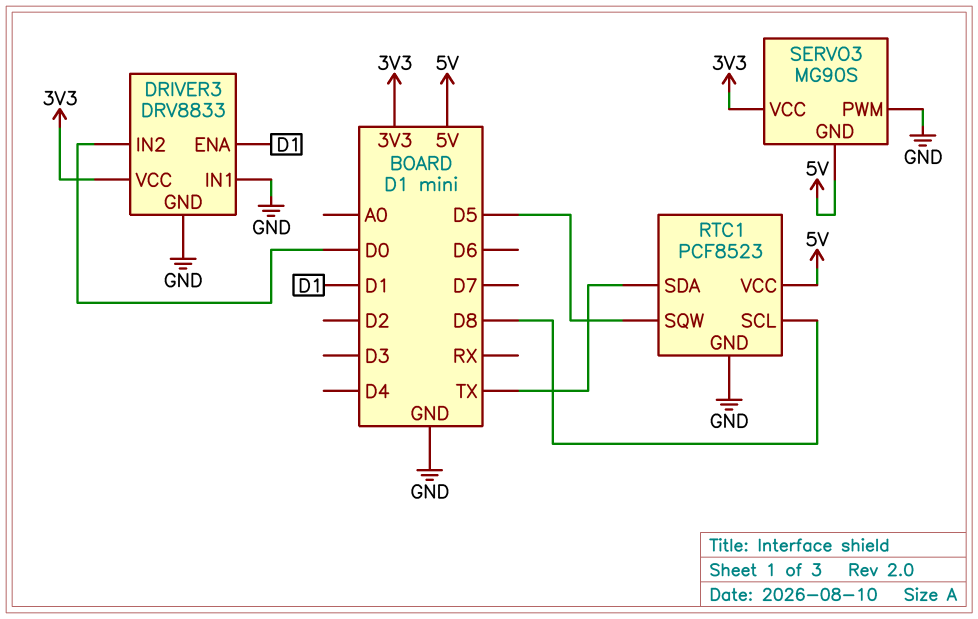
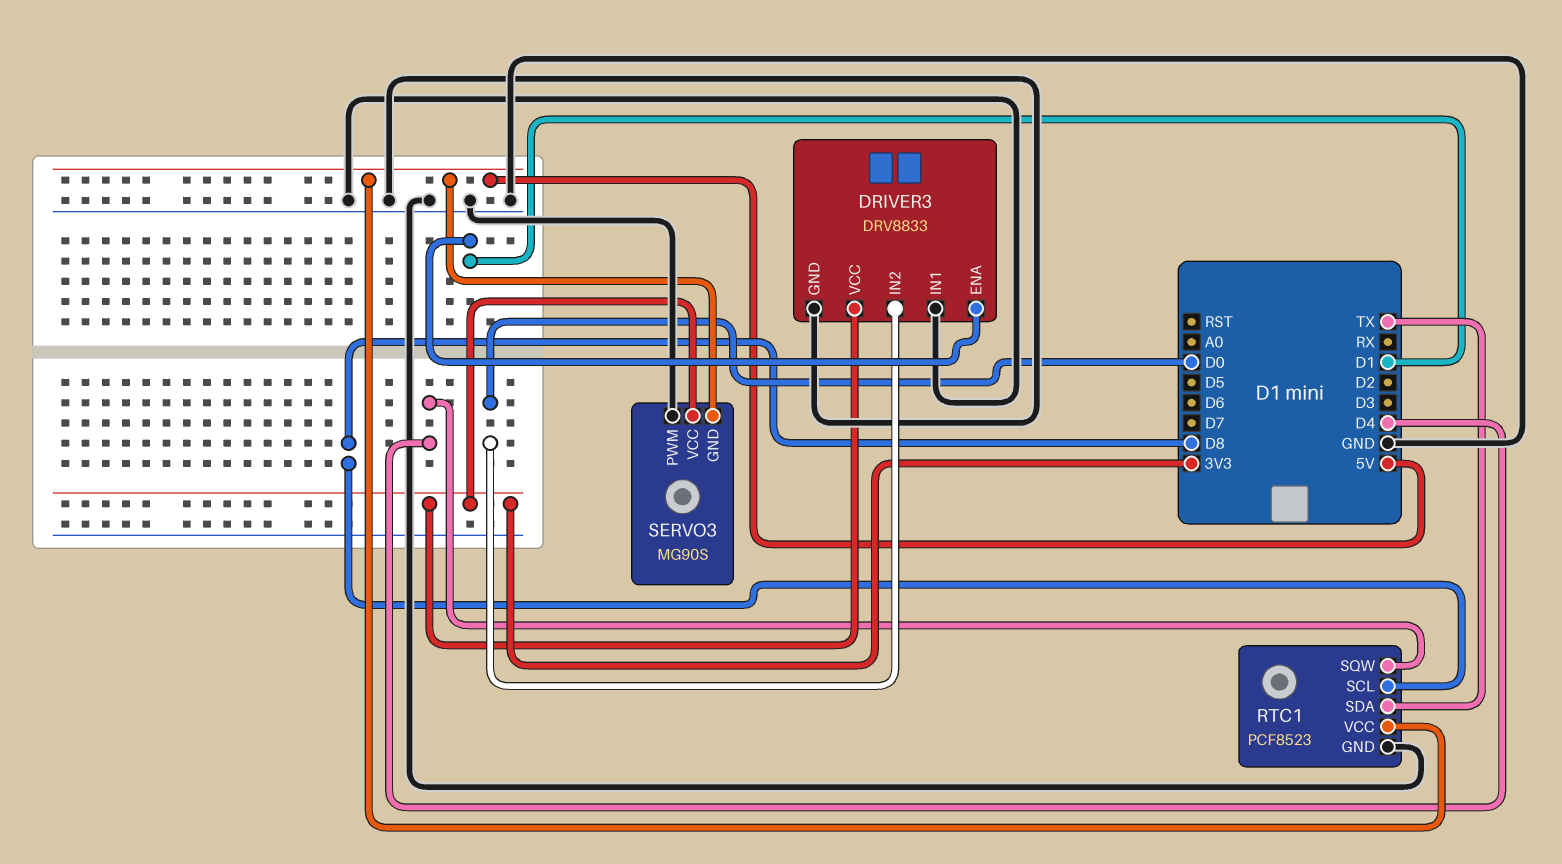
RTC1 pin SQW: D5 -> D4

